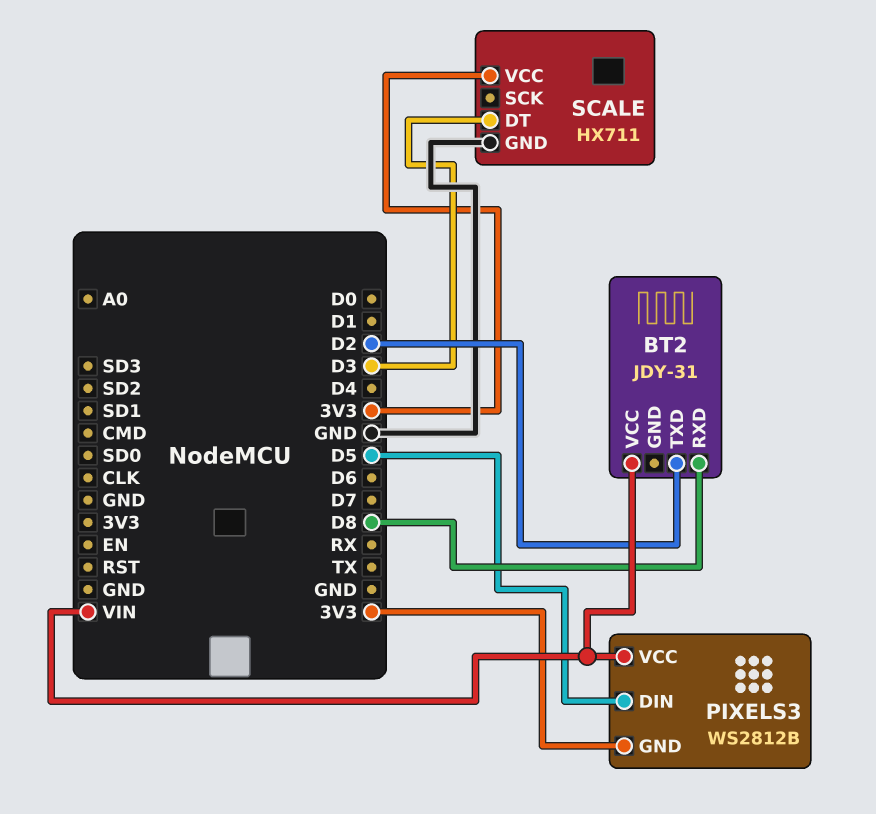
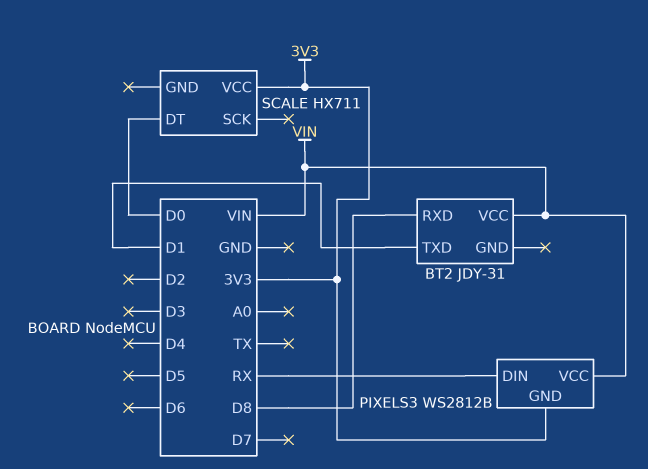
BT2 pin TXD: D2 -> D1
PIXELS3 pin DIN: D5 -> RX
SCALE pin DT: D3 -> D0
SCALE pin GND: GND -> none

